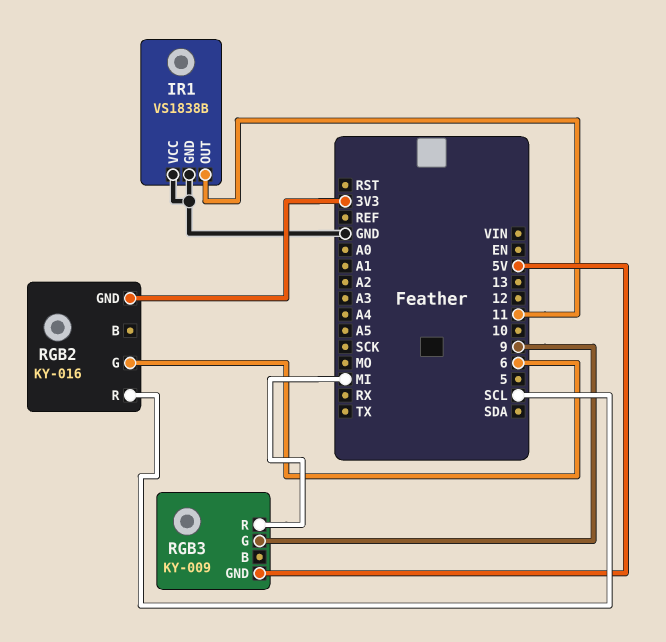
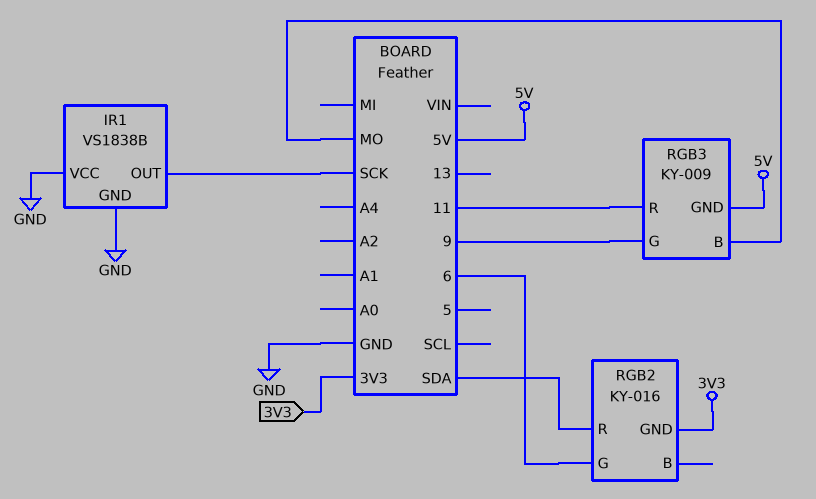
IR1 pin OUT: 11 -> SCK
RGB2 pin R: SCL -> SDA
RGB3 pin B: none -> MO
RGB3 pin R: MI -> 11

